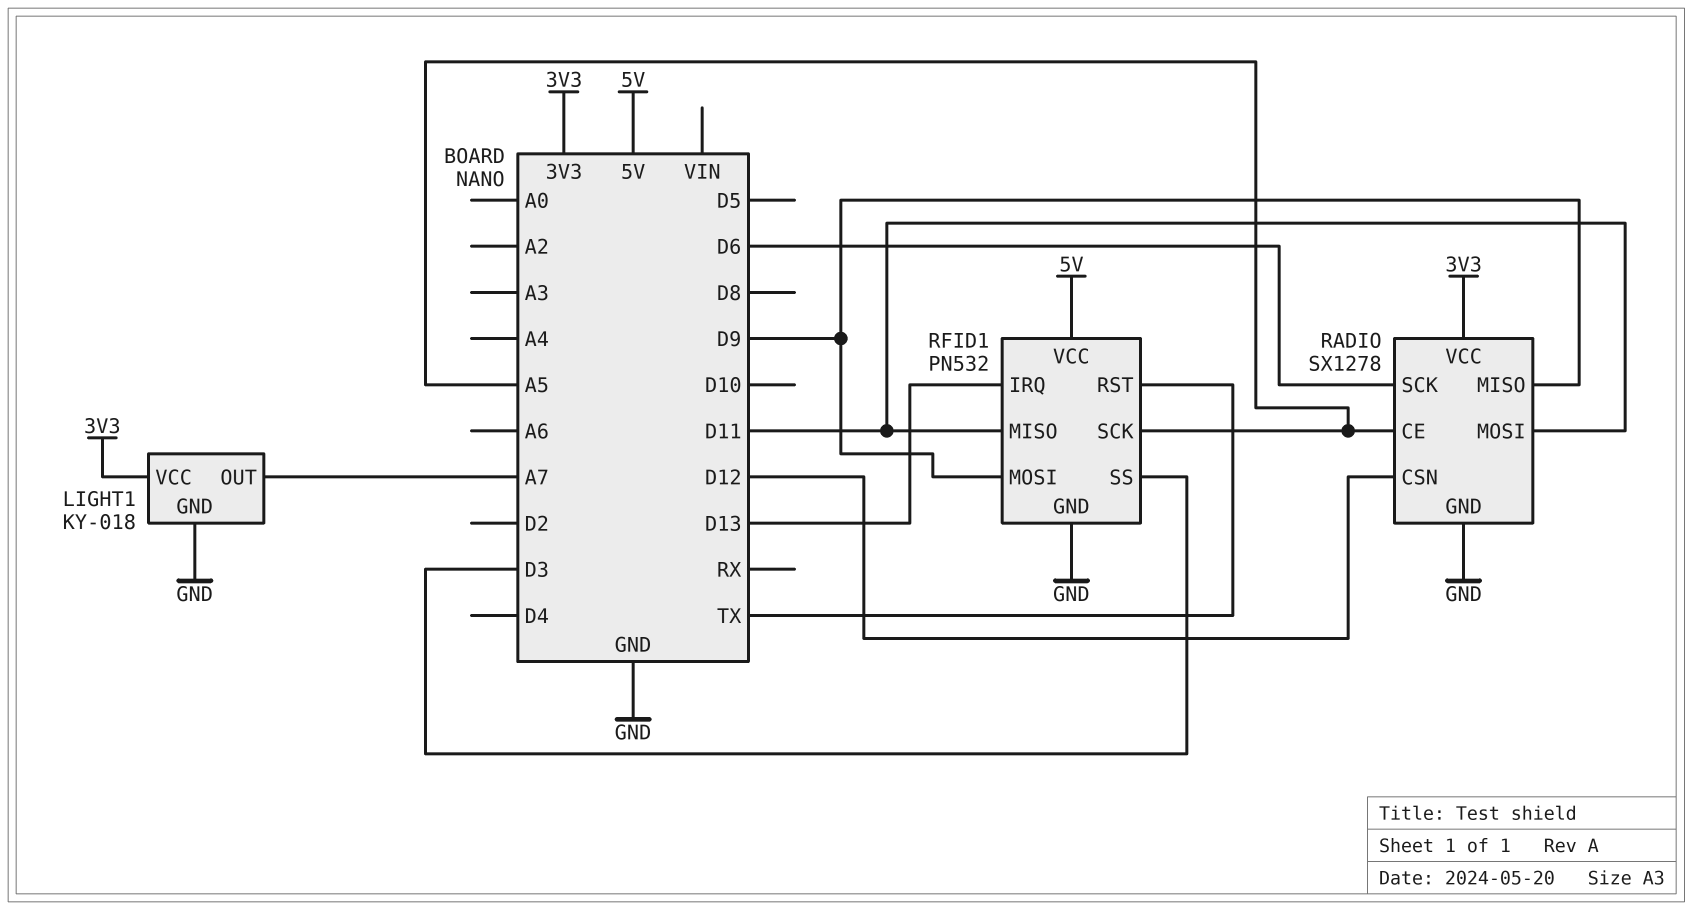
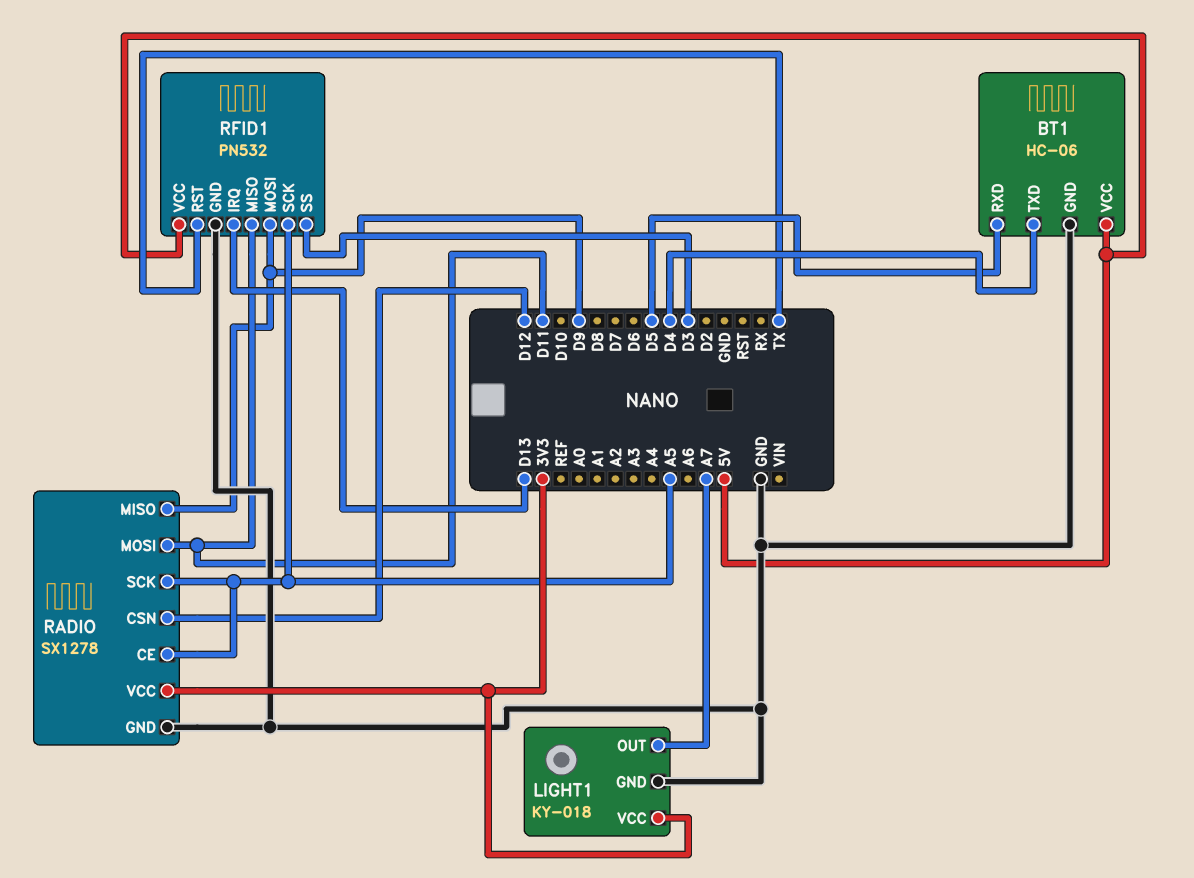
BT1: none -> HC-06
BT1 pin GND: none -> GND
BT1 pin RXD: none -> D5
BT1 pin TXD: none -> D4
BT1 pin VCC: none -> 5V
RADIO pin SCK: D6 -> A5

